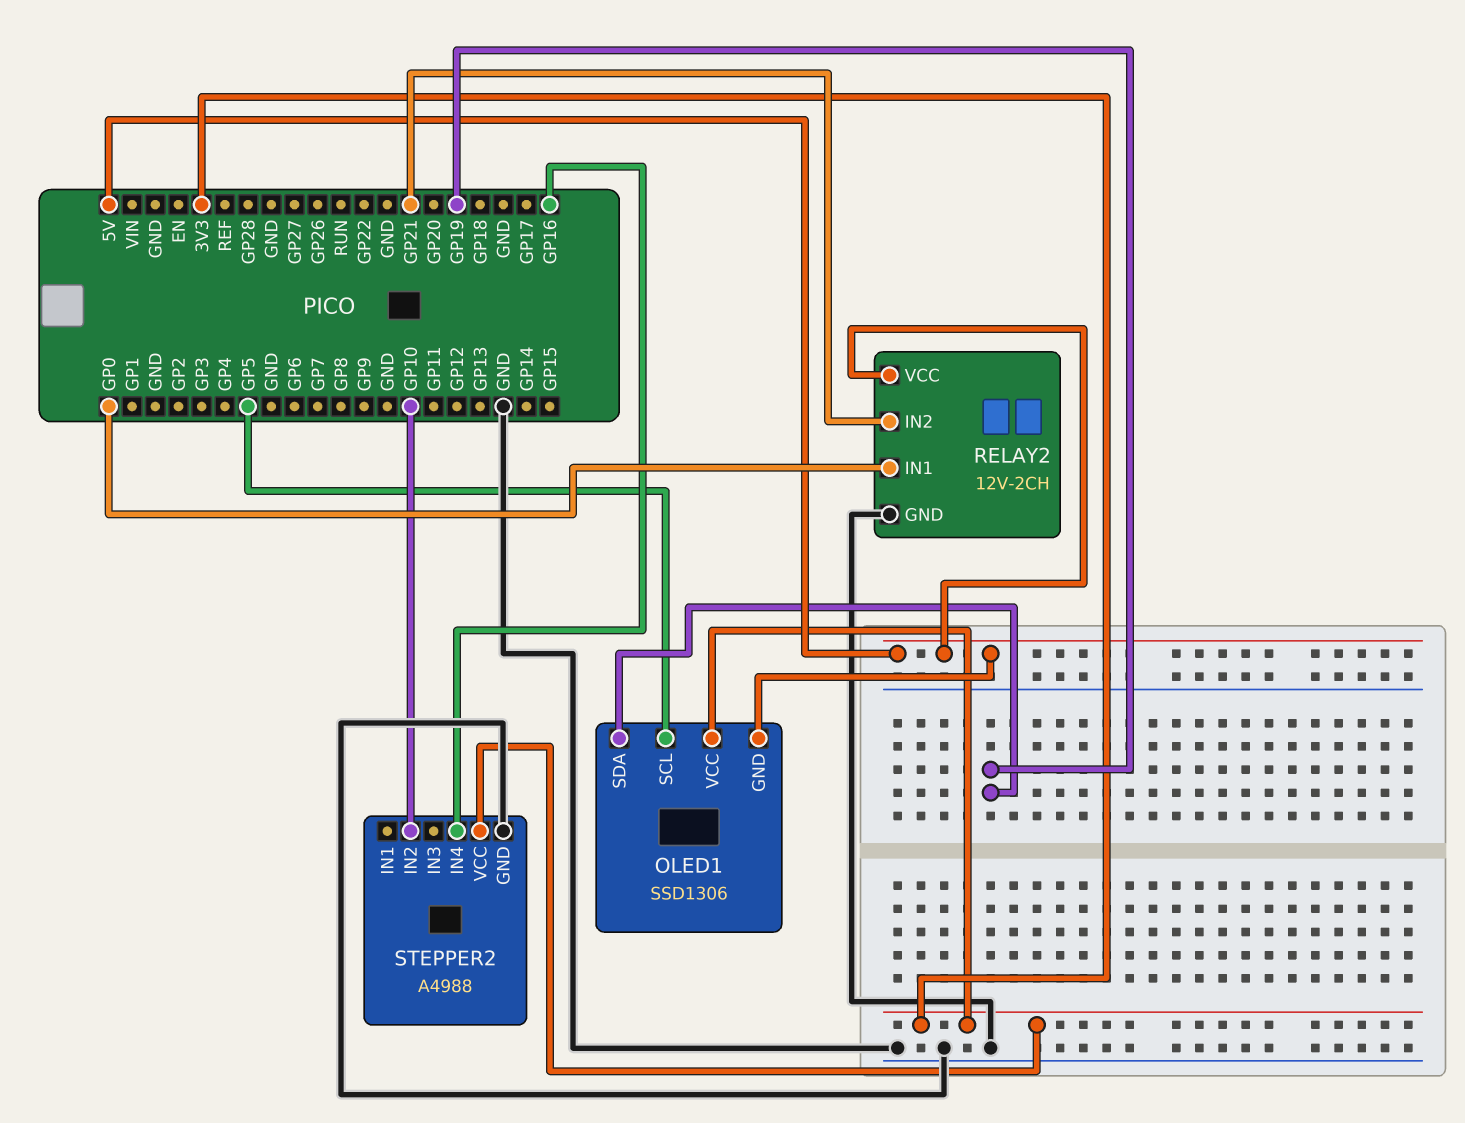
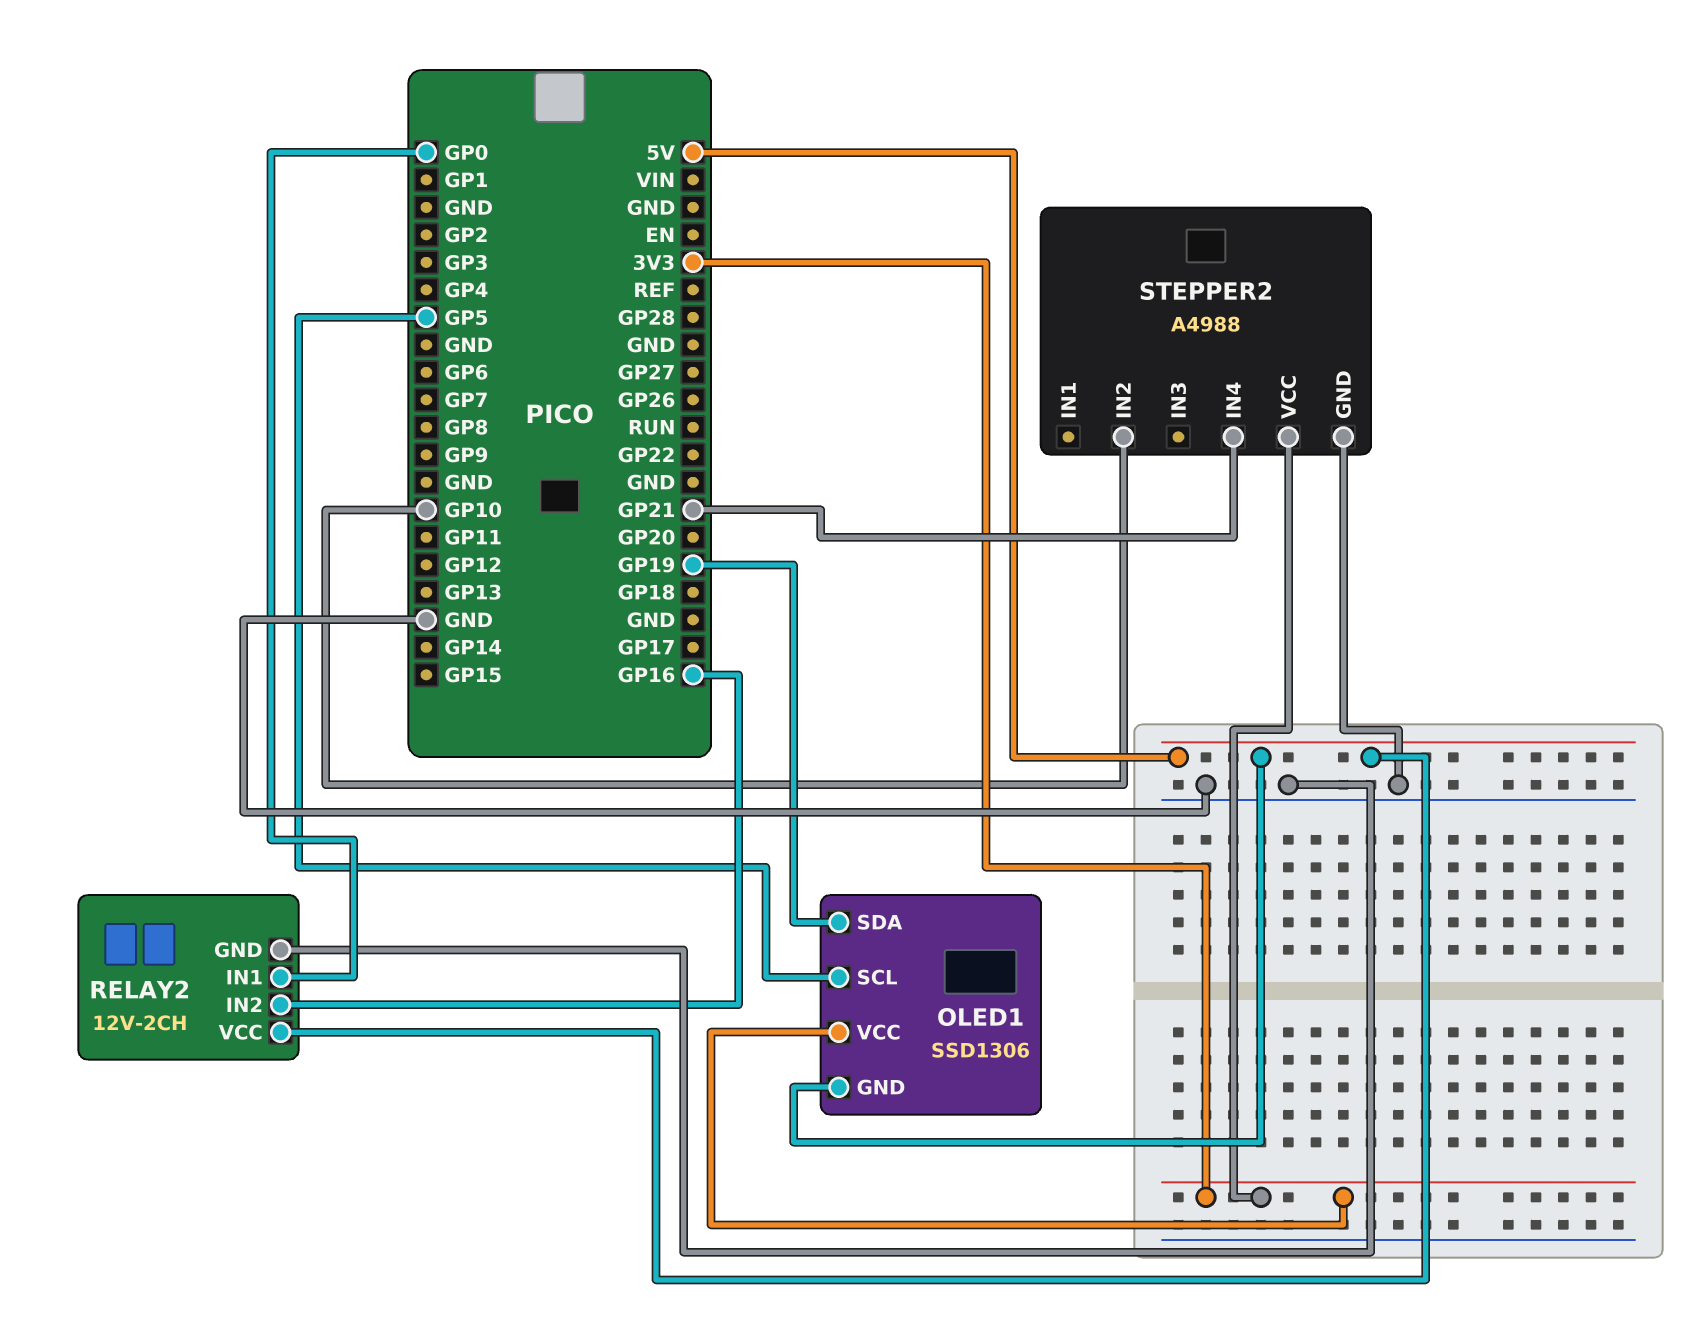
RELAY2 pin IN2: GP21 -> GP16
STEPPER2 pin IN4: GP16 -> GP21

